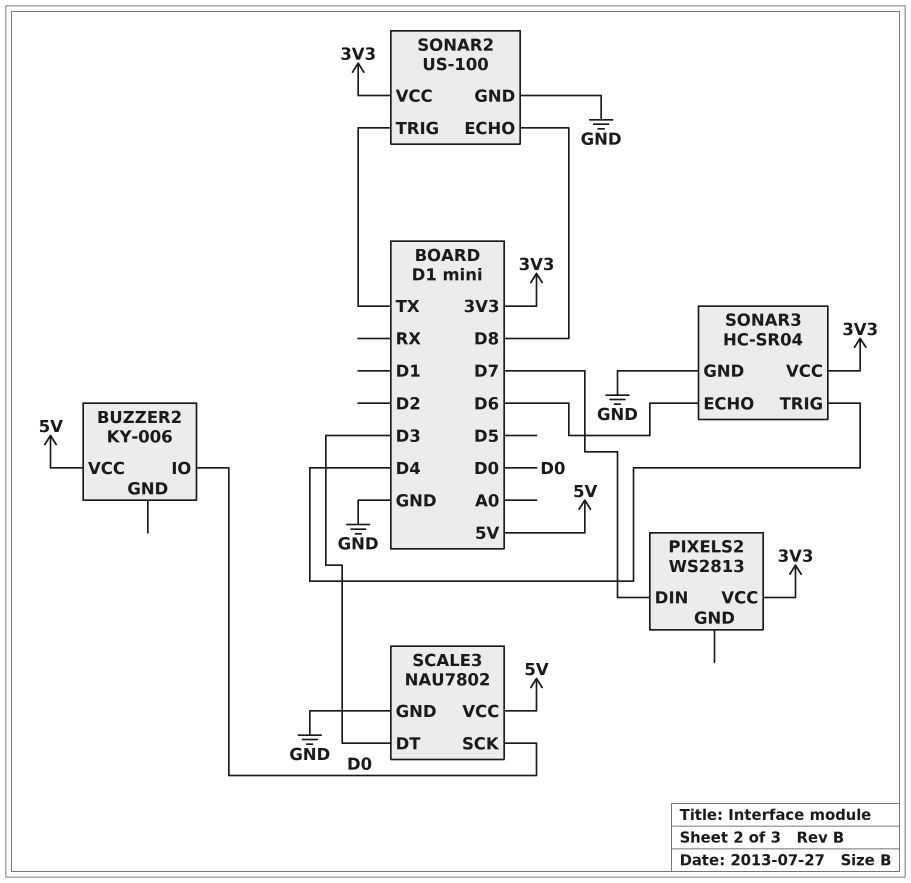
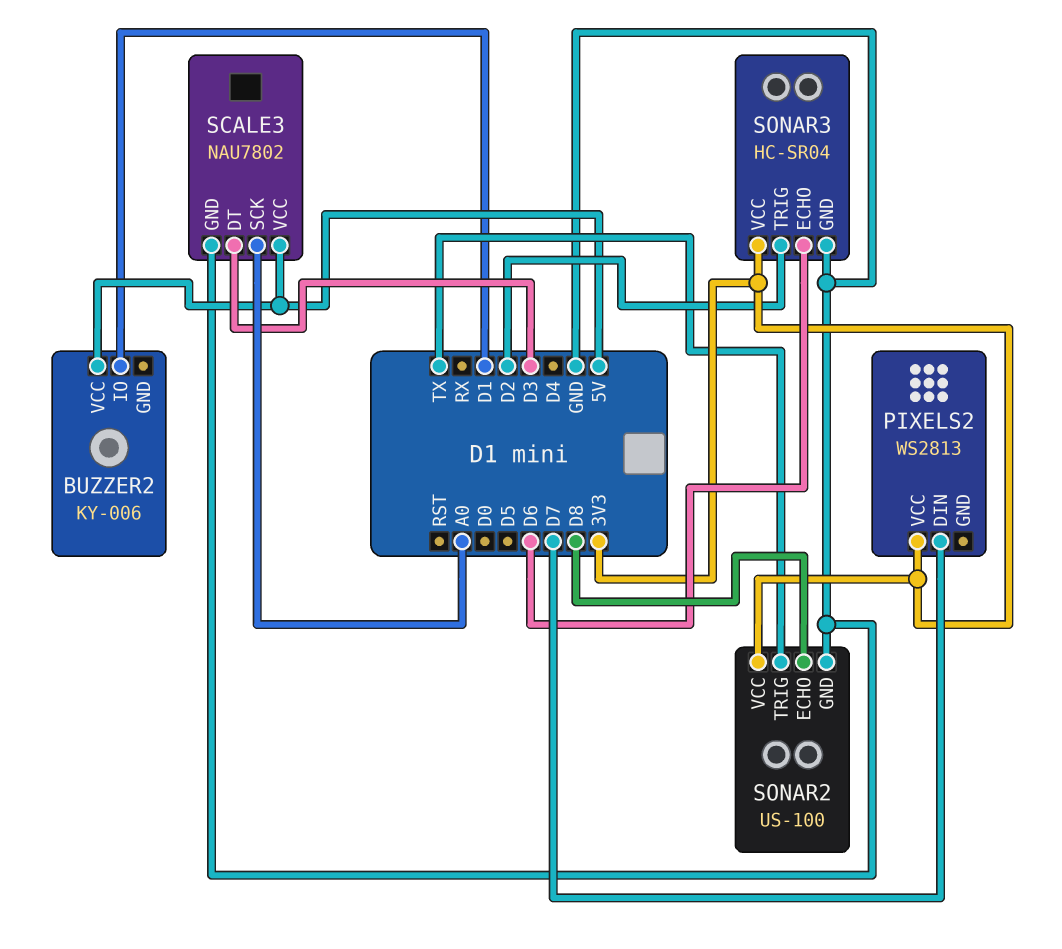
BUZZER2 pin IO: D0 -> D1
SCALE3 pin SCK: D0 -> A0
SONAR3 pin TRIG: D4 -> D2

